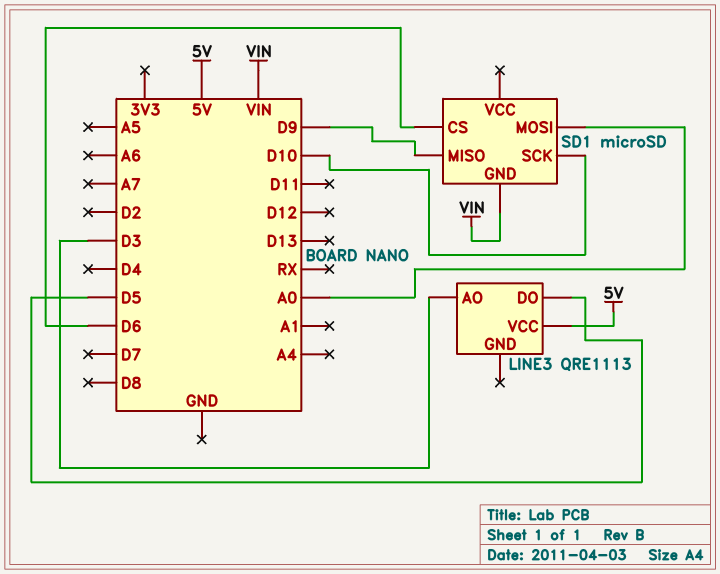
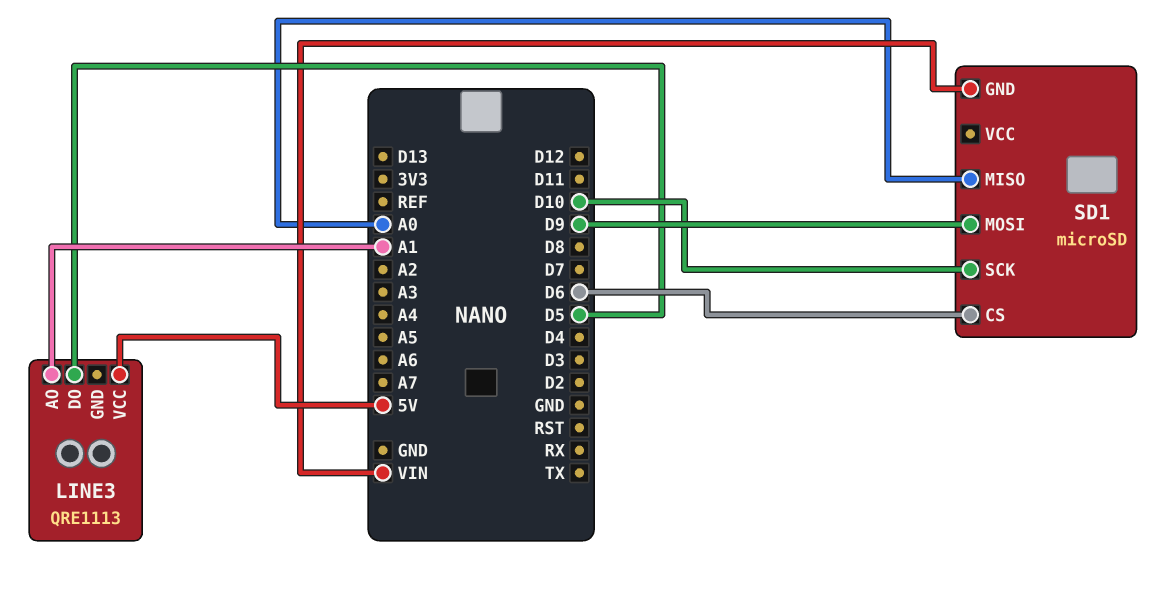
LINE3 pin AO: D3 -> A1
SD1 pin MISO: D9 -> A0
SD1 pin MOSI: A0 -> D9

